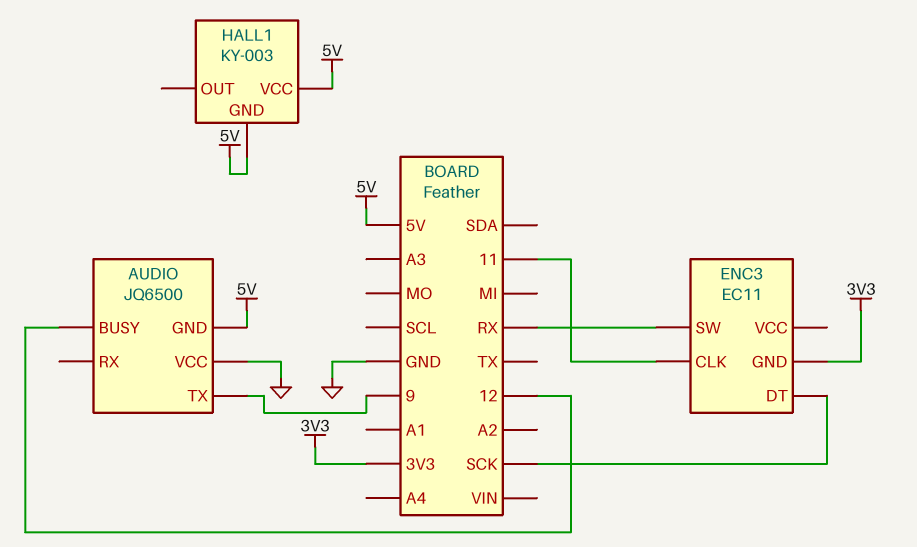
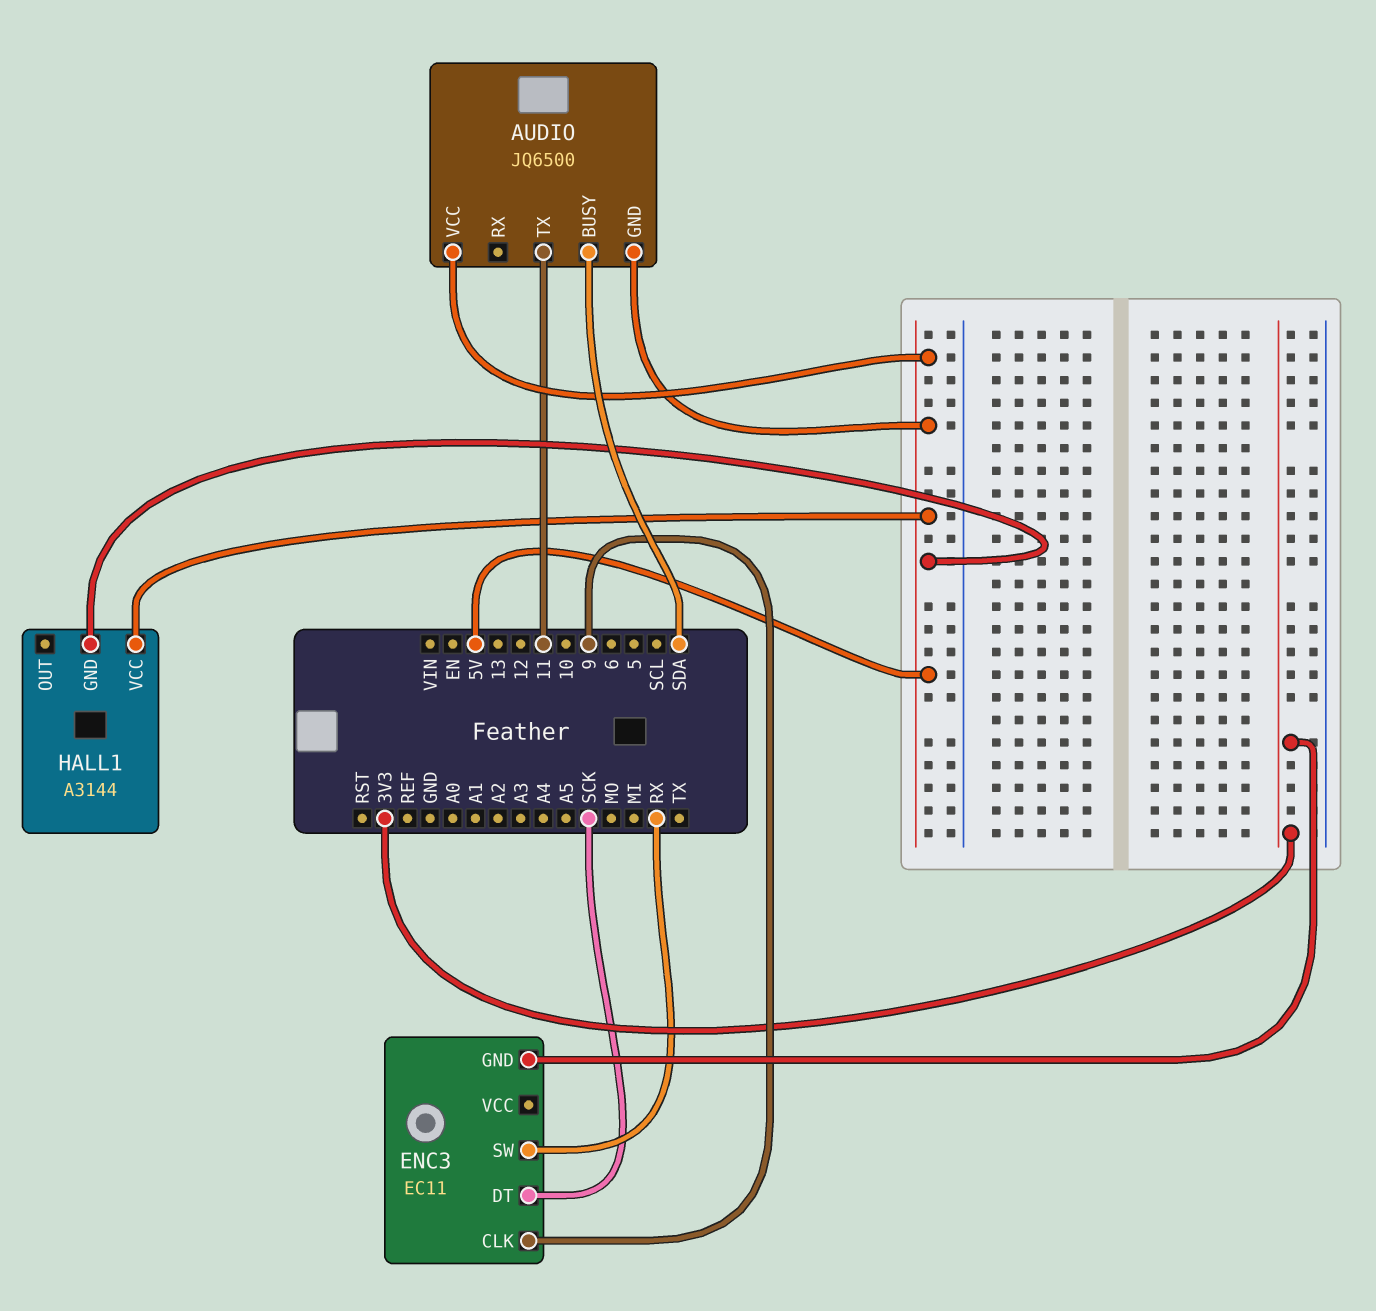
AUDIO pin BUSY: 12 -> SDA
AUDIO pin TX: 9 -> 11
AUDIO pin VCC: GND -> 5V
ENC3 pin CLK: 11 -> 9
HALL1: KY-003 -> A3144

